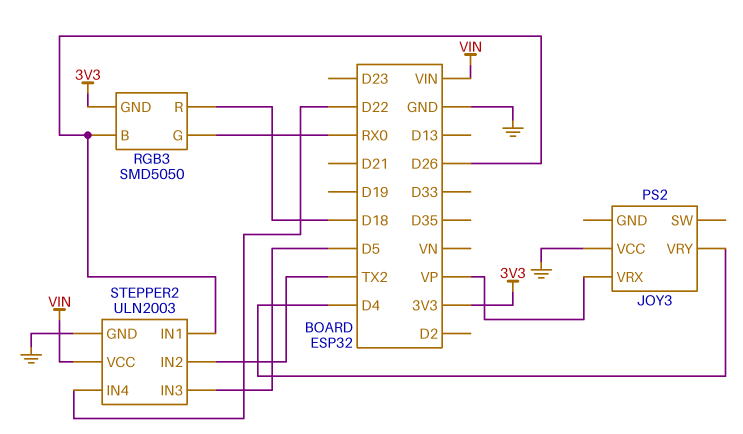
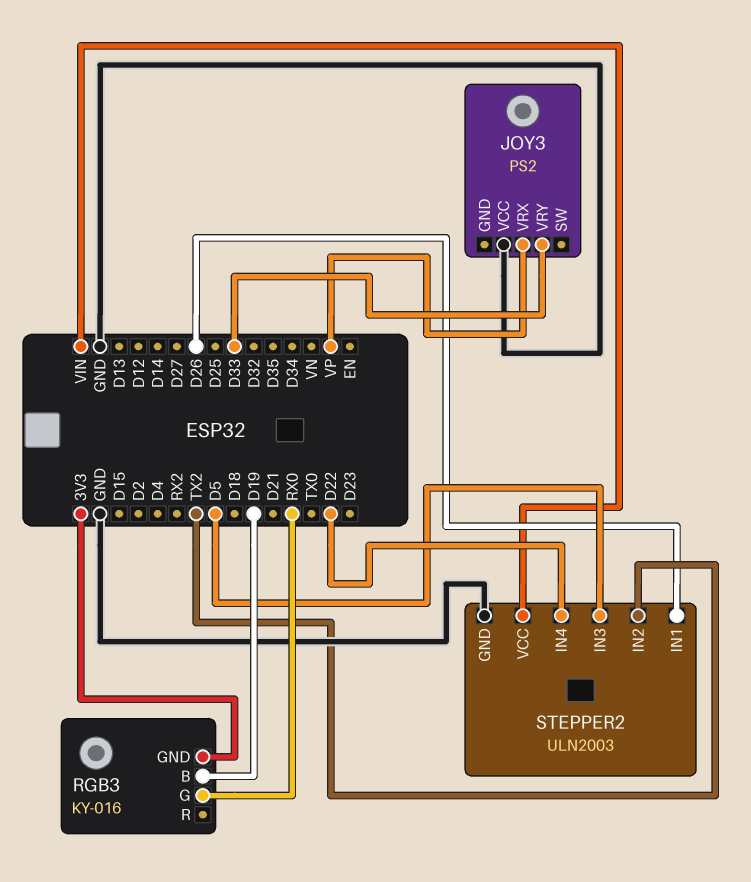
JOY3 pin VRY: D4 -> D33
RGB3: SMD5050 -> KY-016
RGB3 pin B: D26 -> D19
RGB3 pin R: D18 -> none

